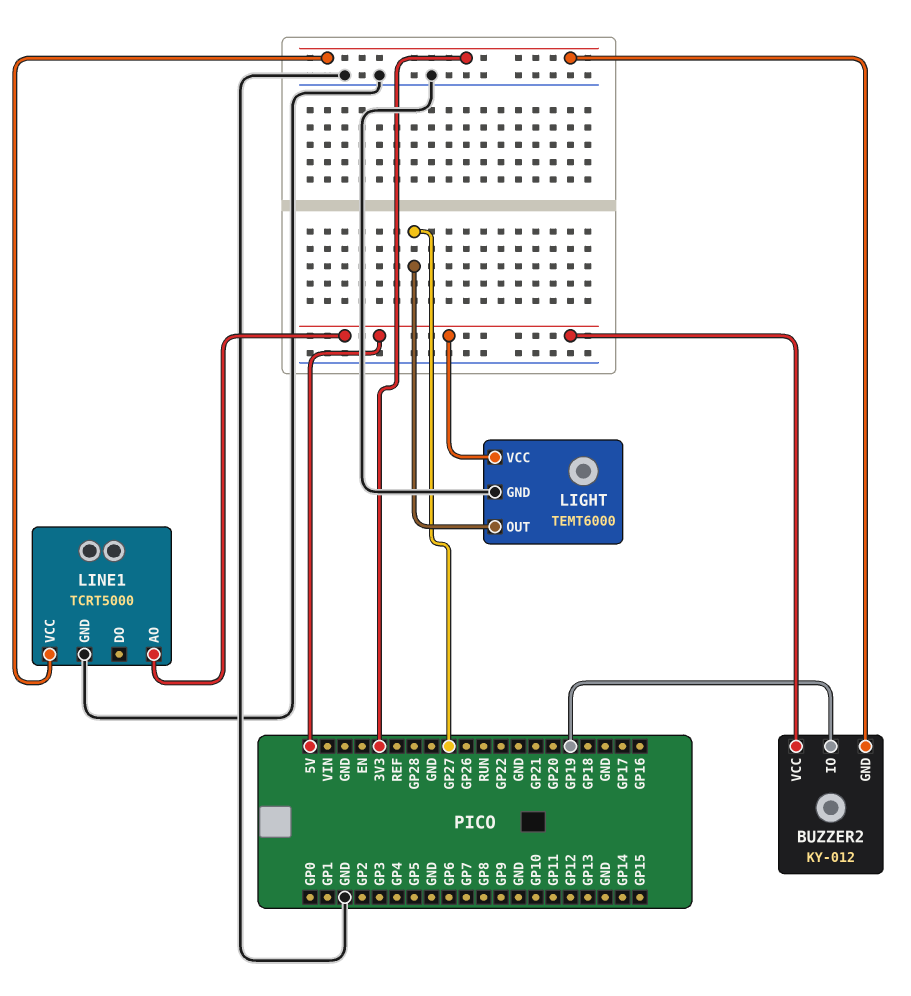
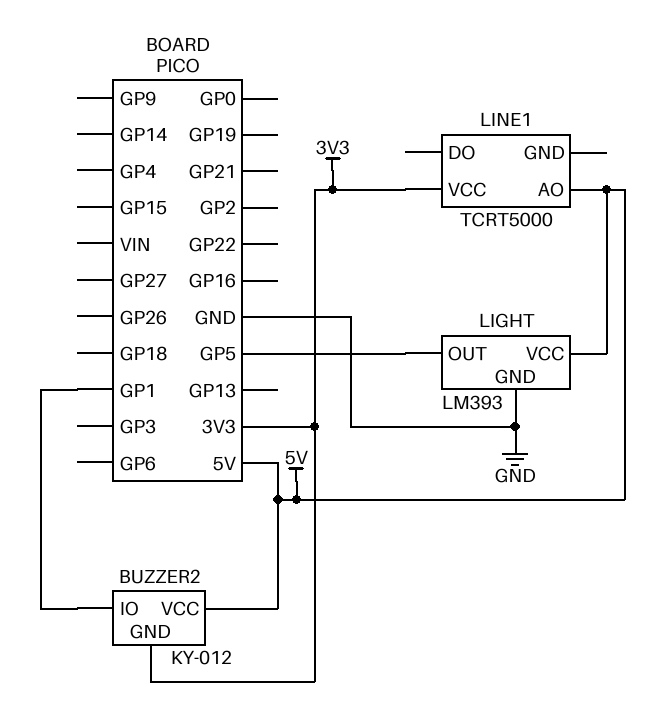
BUZZER2 pin IO: GP19 -> GP1
LIGHT: TEMT6000 -> LM393
LIGHT pin OUT: GP27 -> GP5
LINE1 pin GND: GND -> none

